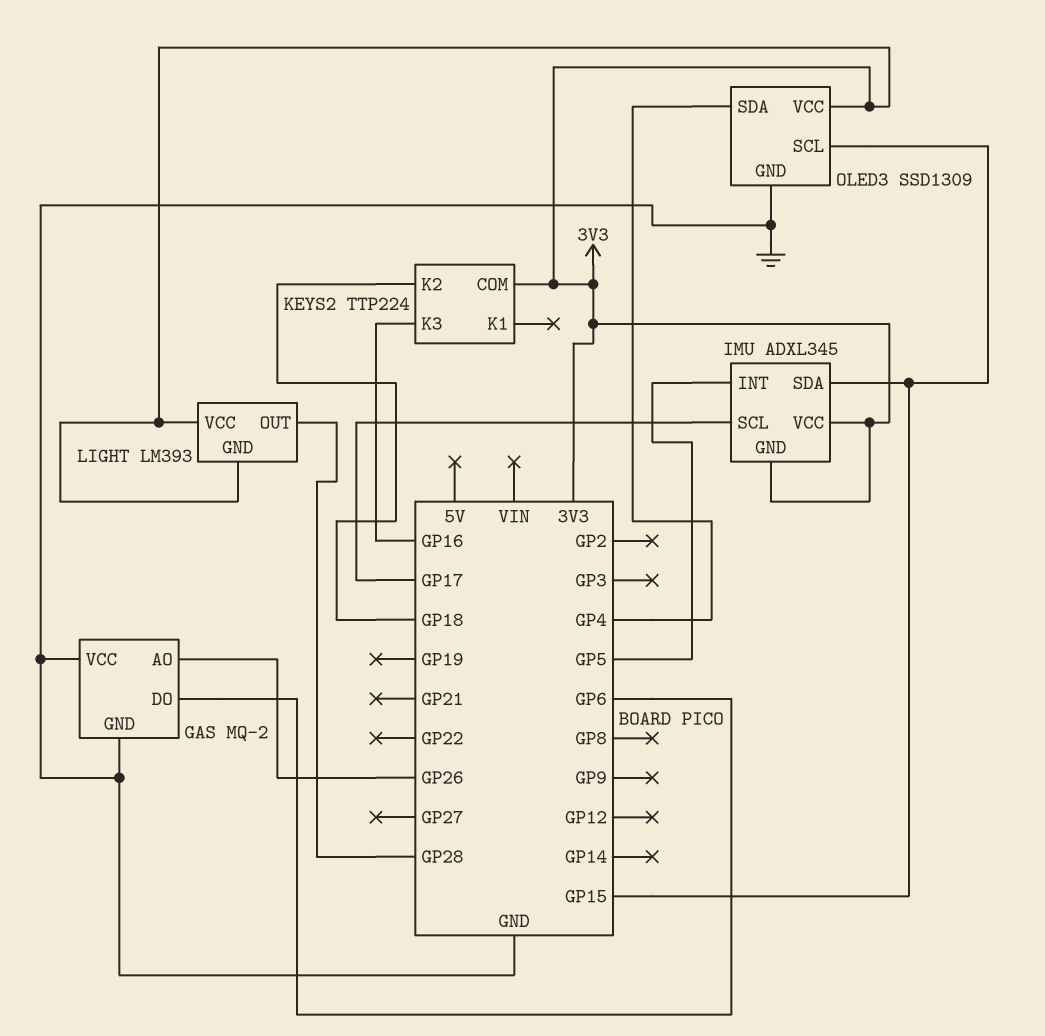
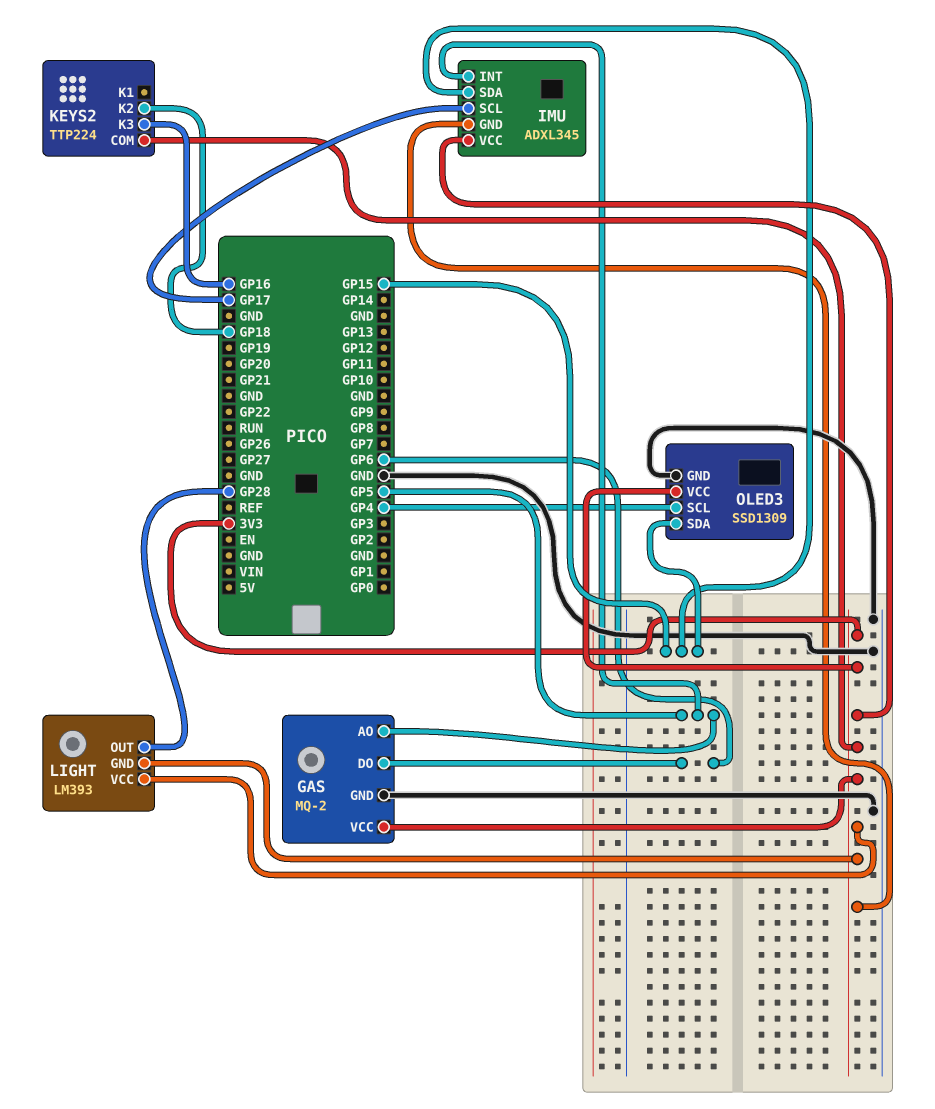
GAS pin AO: GP26 -> GP5
GAS pin VCC: GND -> 3V3
OLED3 pin SCL: GP15 -> GP4
OLED3 pin SDA: GP4 -> GP15

